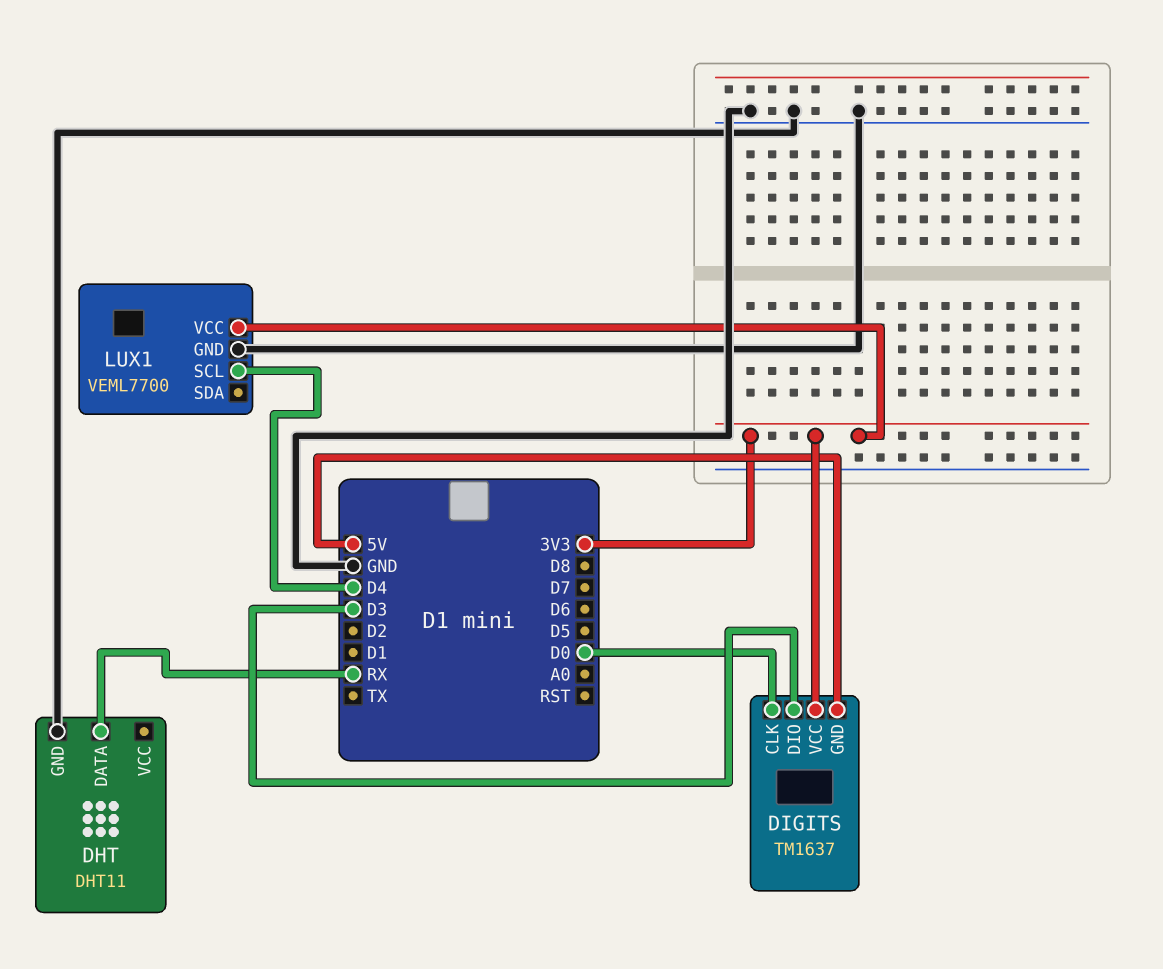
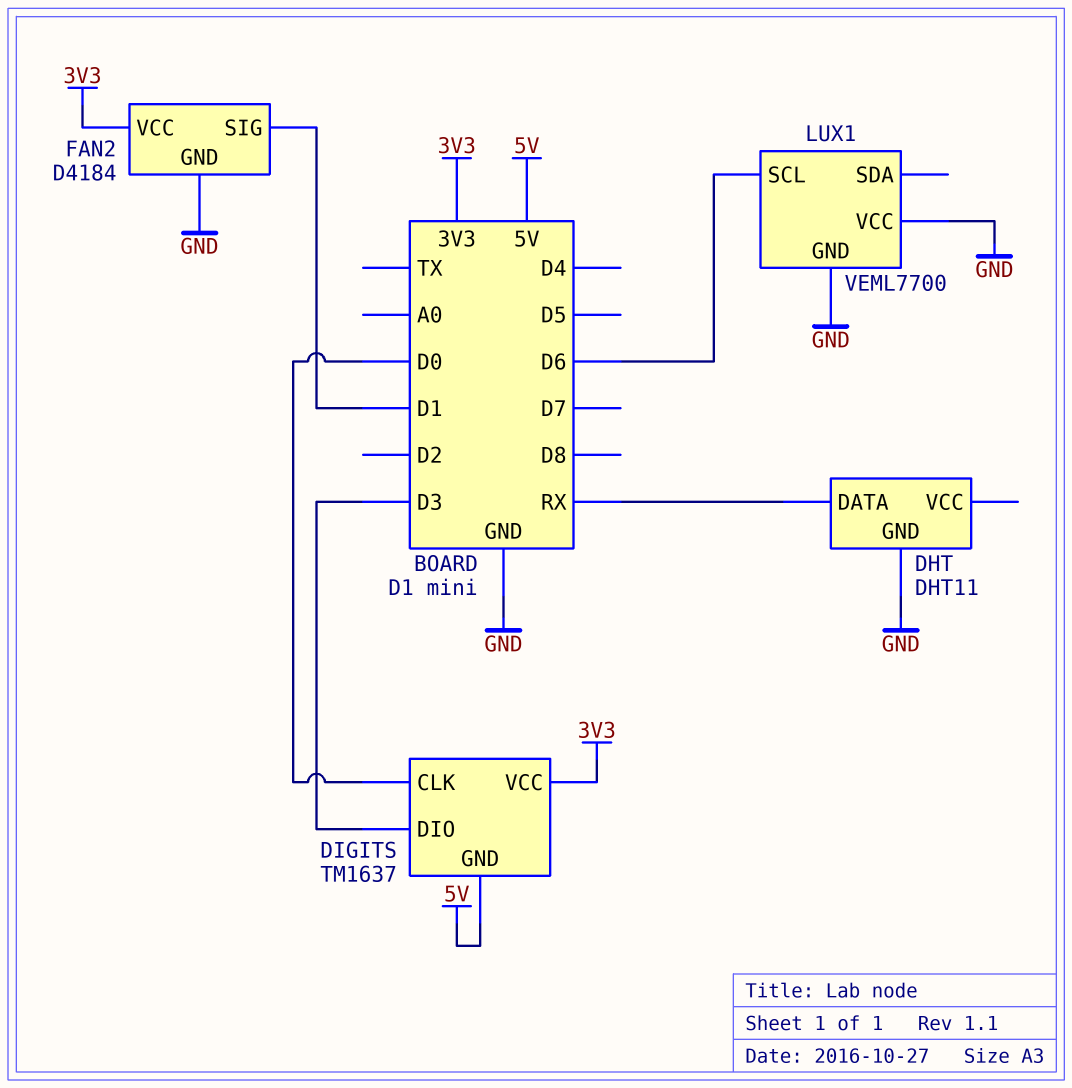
FAN2: none -> D4184
FAN2 pin GND: none -> GND
FAN2 pin SIG: none -> D1
FAN2 pin VCC: none -> 3V3
LUX1 pin SCL: D4 -> D6
LUX1 pin VCC: 3V3 -> GND

